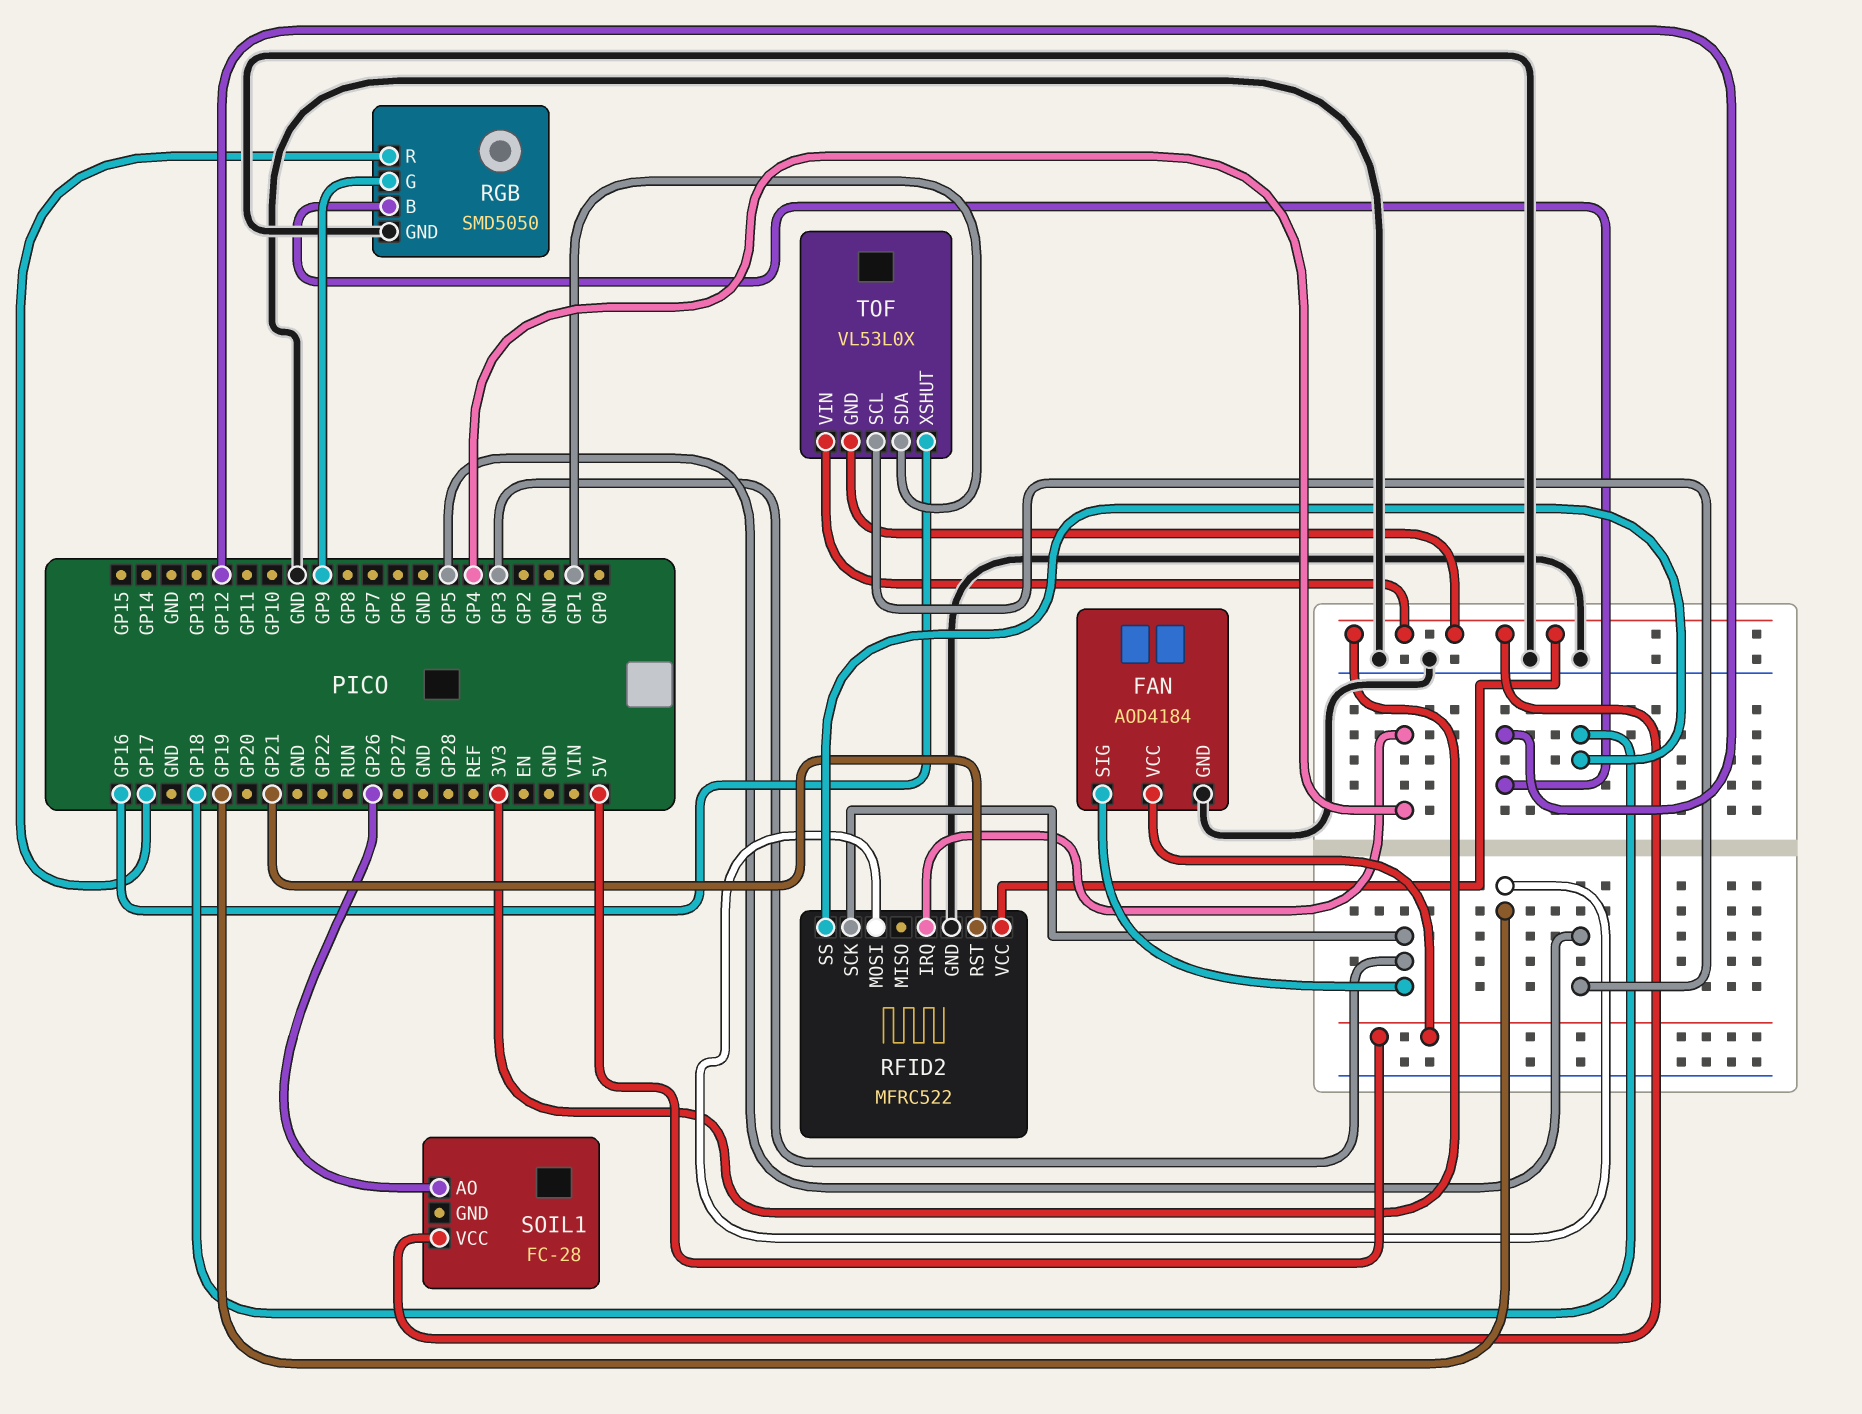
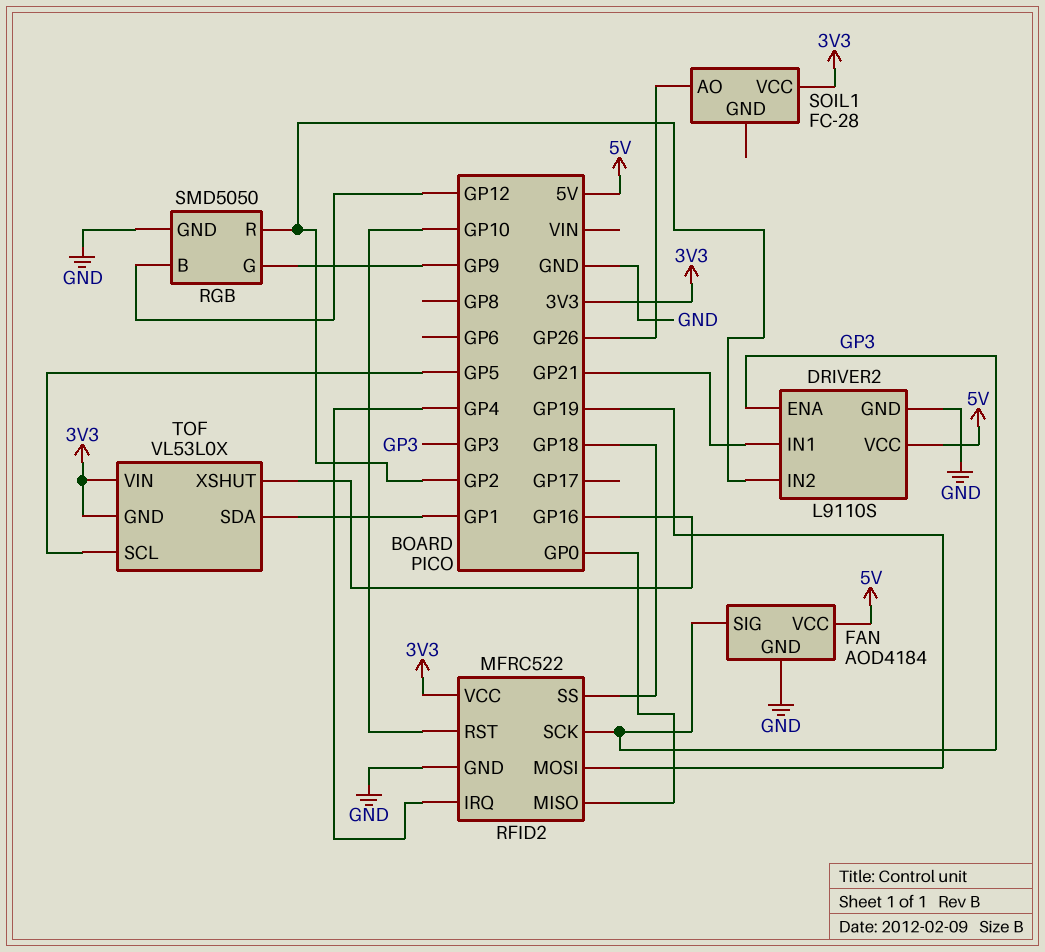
DRIVER2: none -> L9110S
DRIVER2 pin ENA: none -> GP3
DRIVER2 pin GND: none -> GND
DRIVER2 pin IN1: none -> GP21
DRIVER2 pin IN2: none -> GP2
DRIVER2 pin VCC: none -> 5V
RFID2 pin MISO: none -> GP0
RFID2 pin RST: GP21 -> GP10
RGB pin R: GP17 -> GP2

